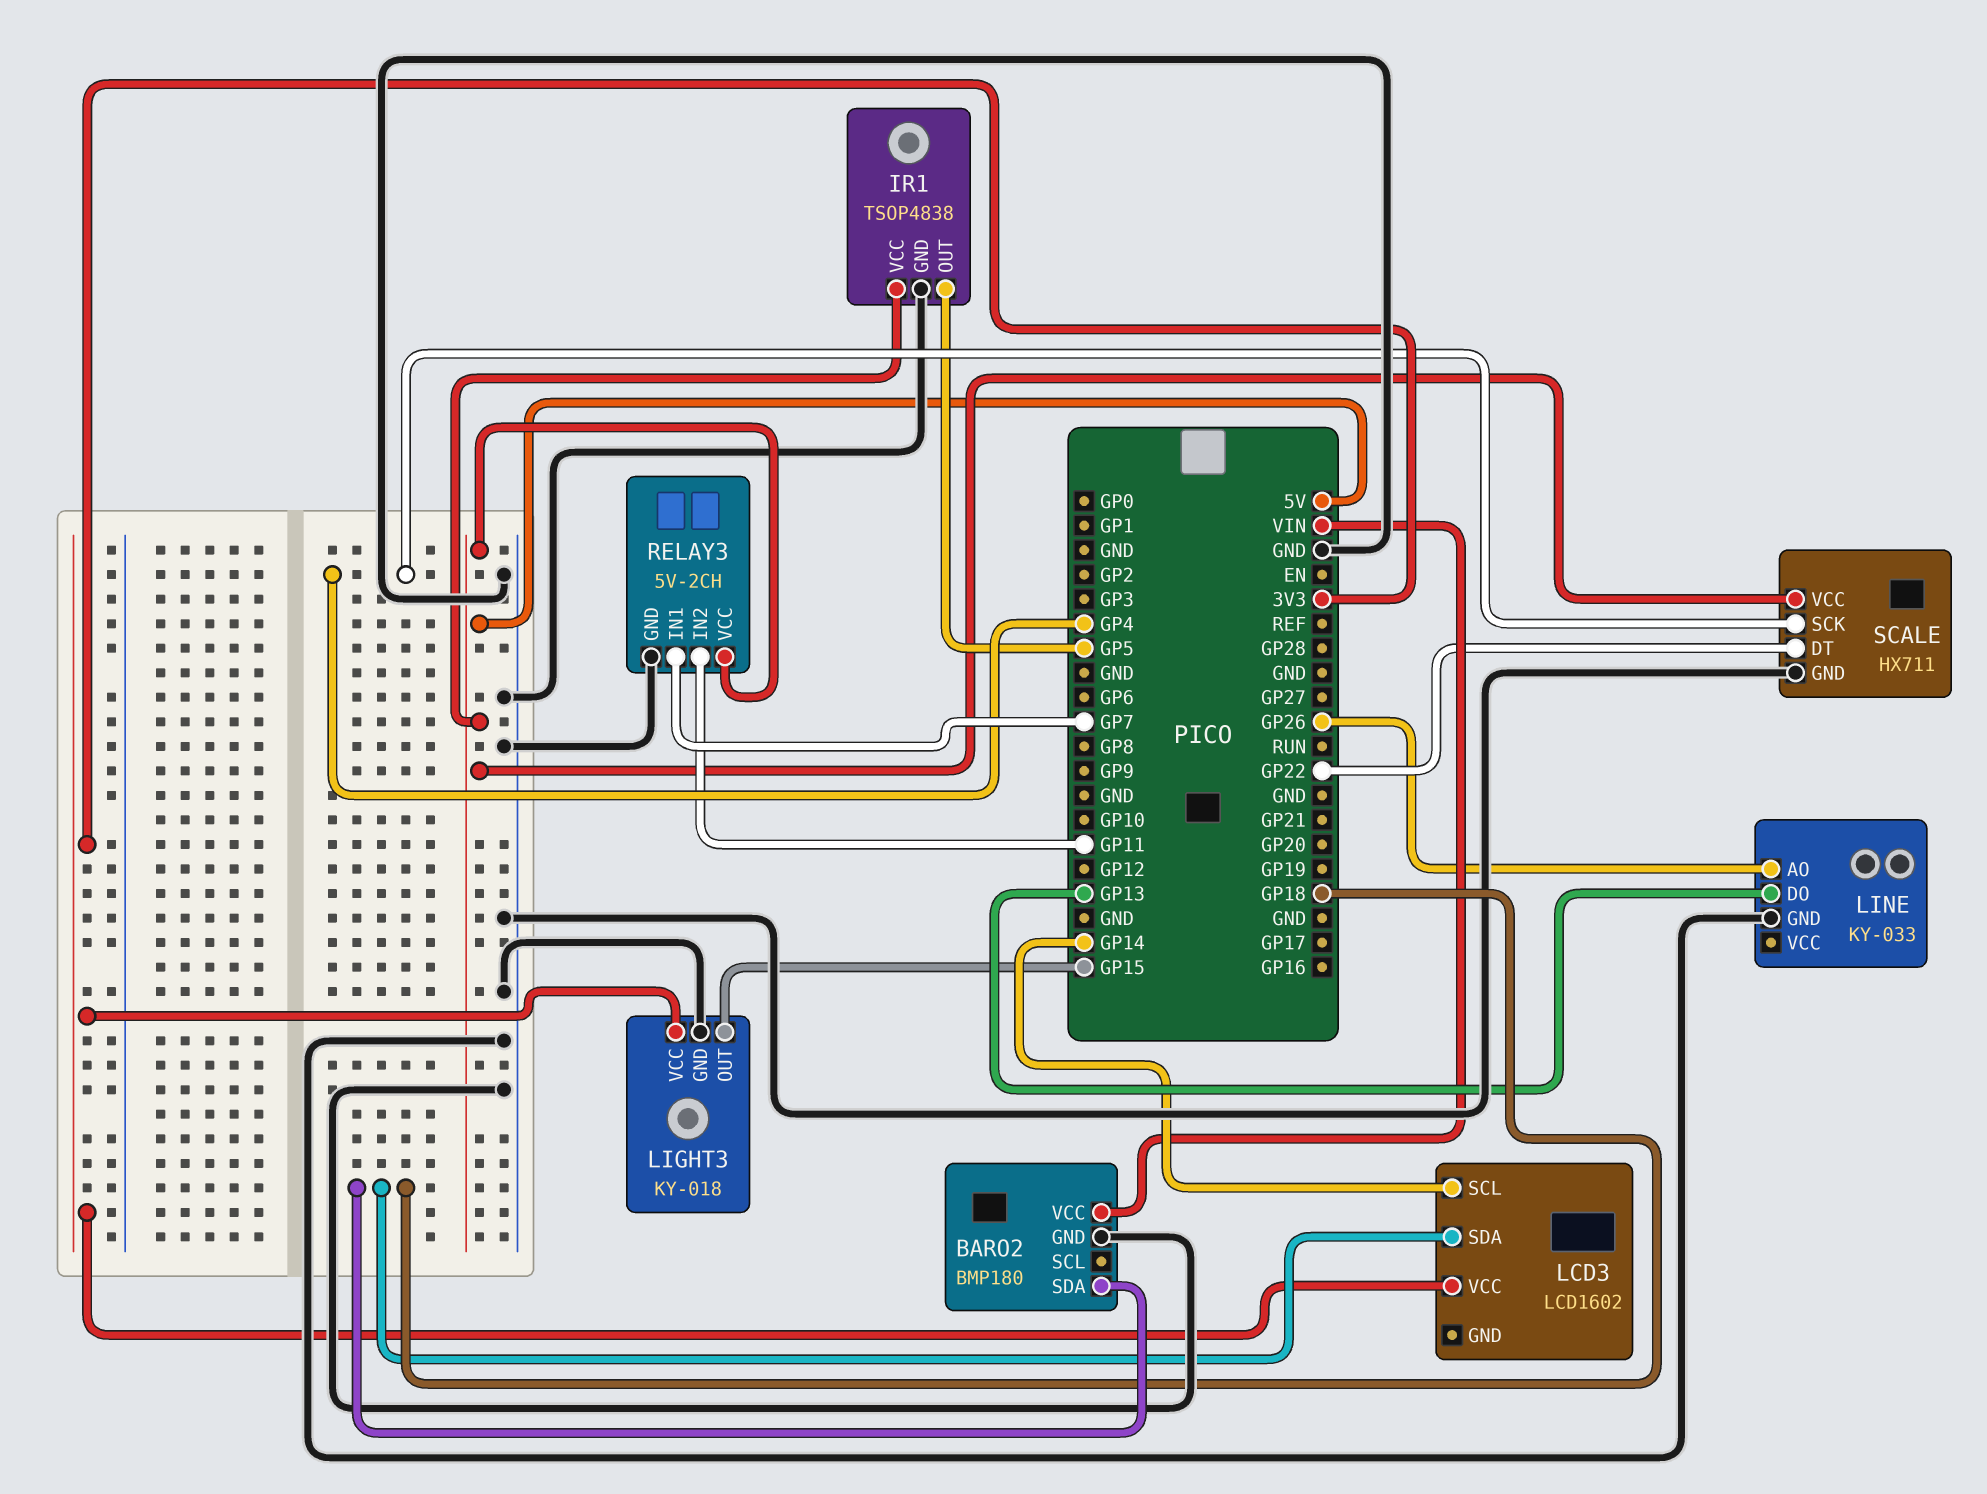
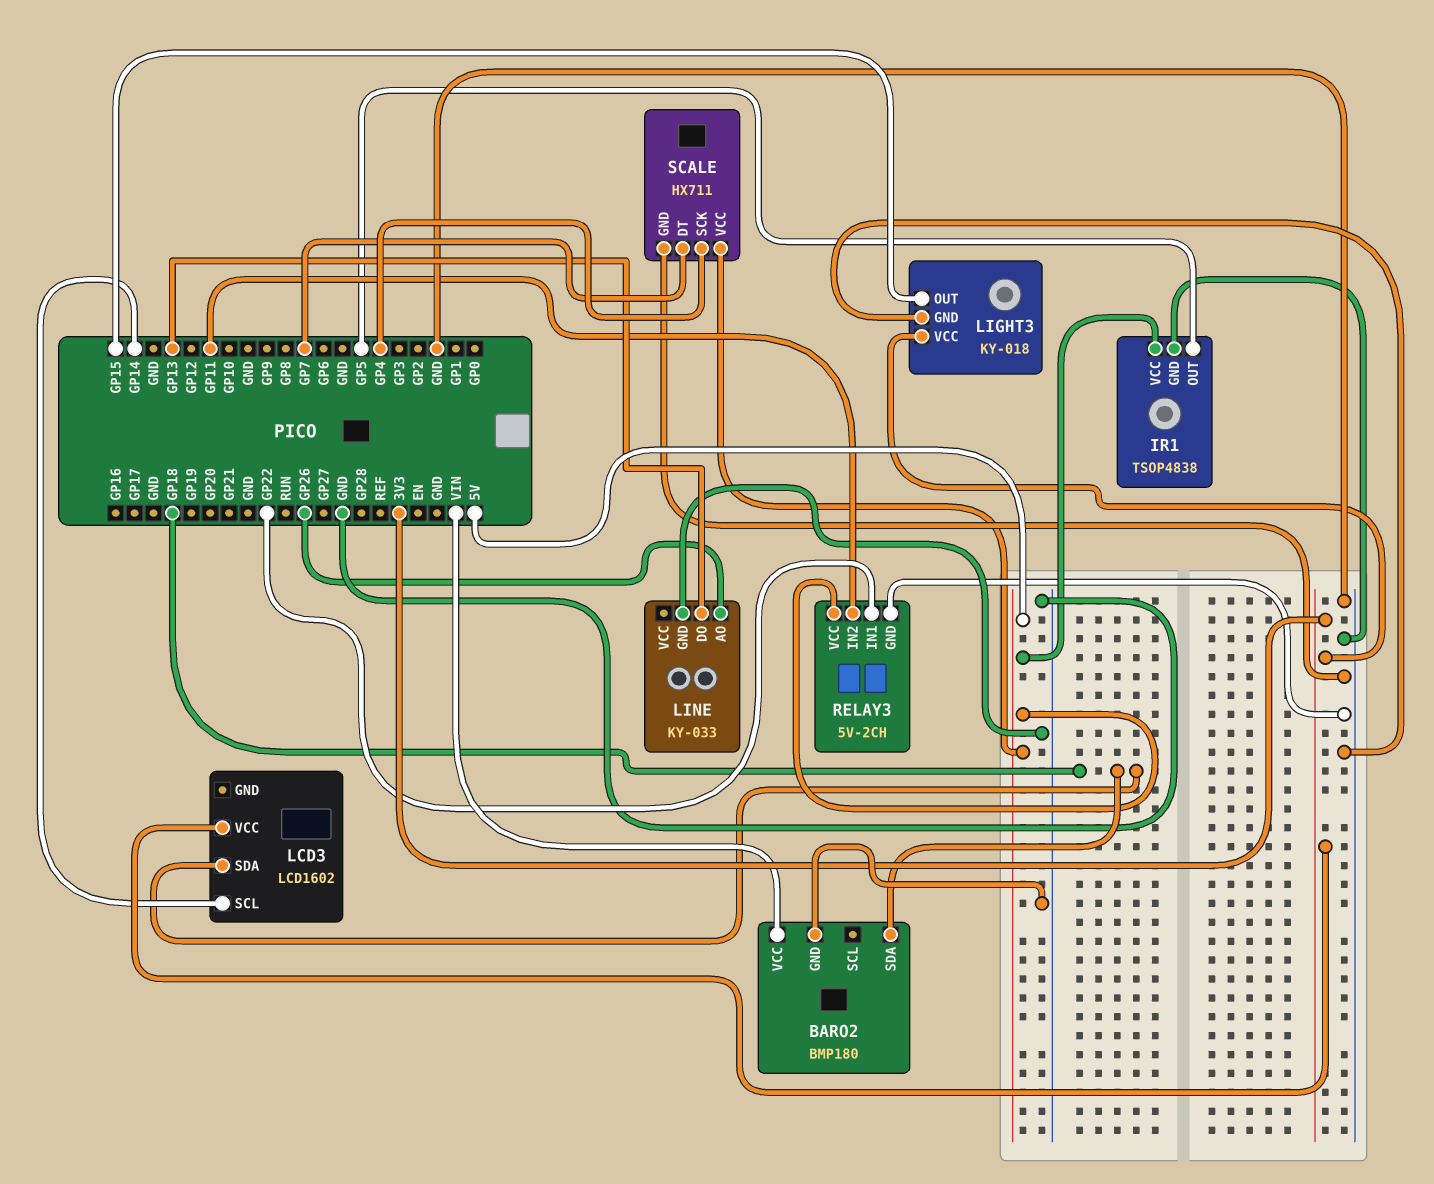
RELAY3 pin IN1: GP7 -> GP22
SCALE pin DT: GP22 -> GP7

